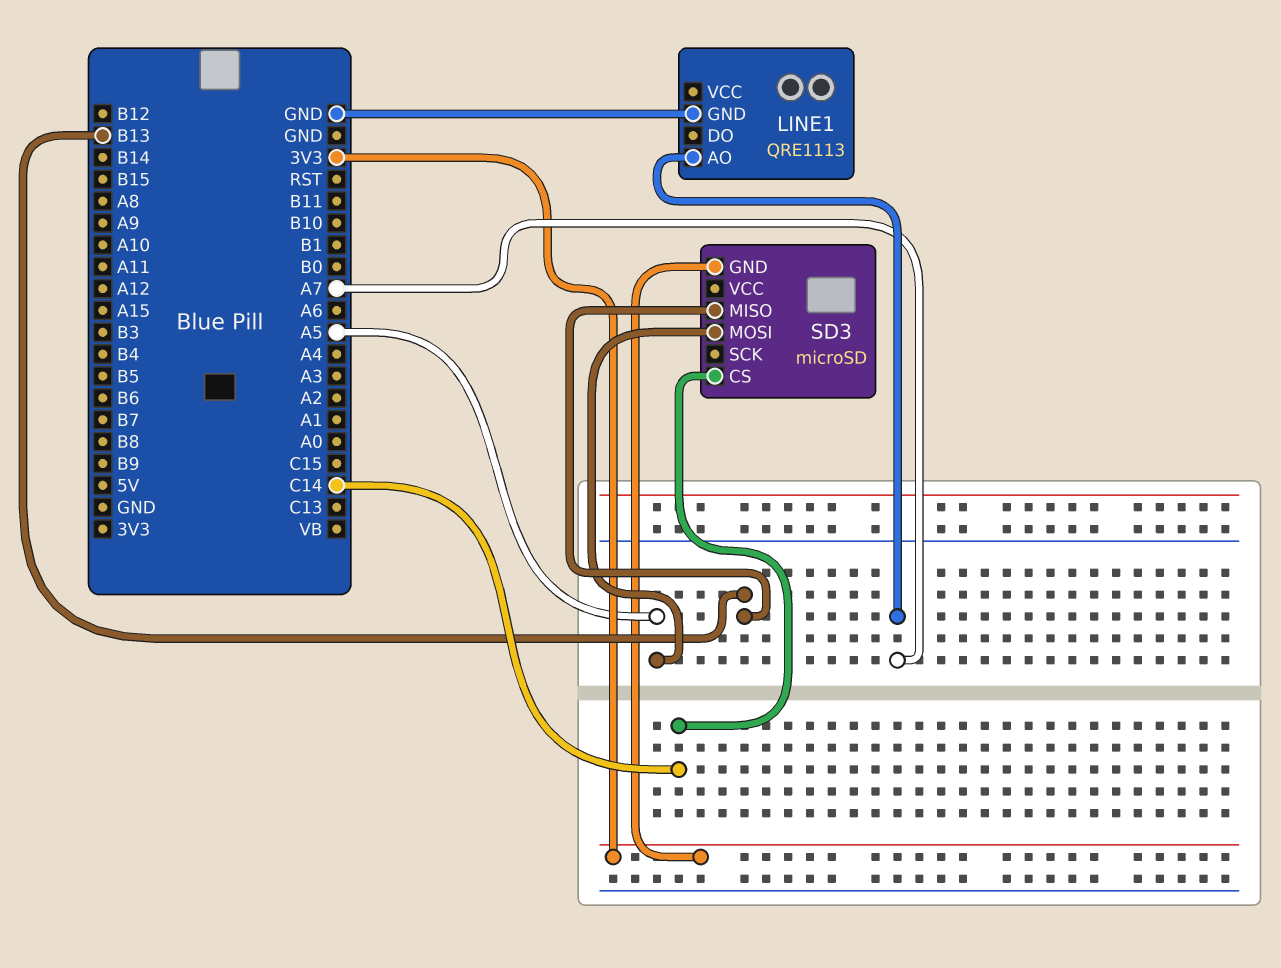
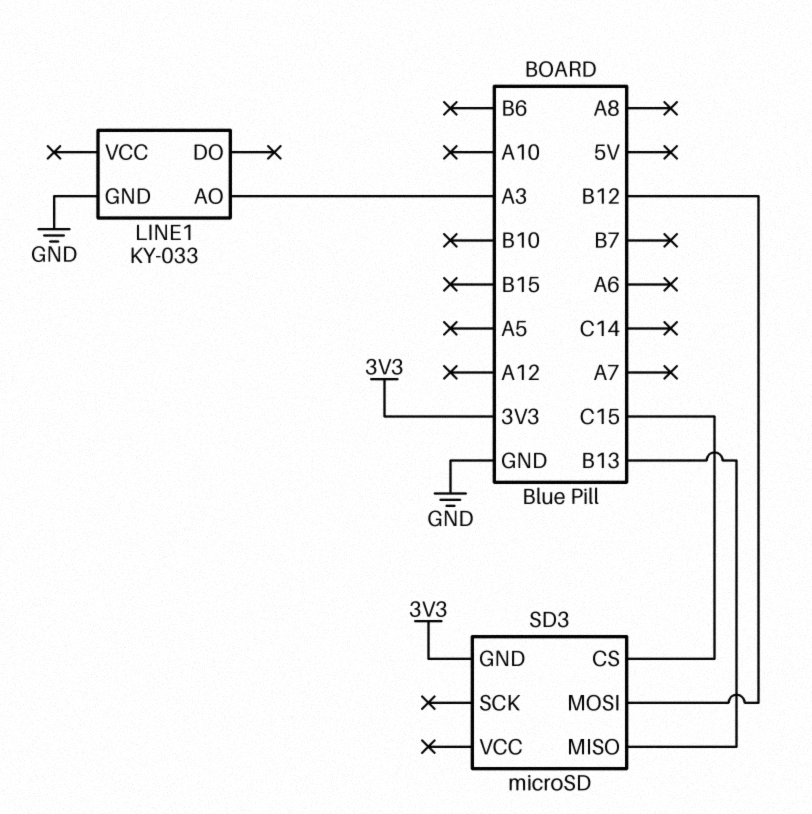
LINE1: QRE1113 -> KY-033
LINE1 pin AO: A7 -> A3
SD3 pin CS: C14 -> C15
SD3 pin MOSI: A5 -> B12

